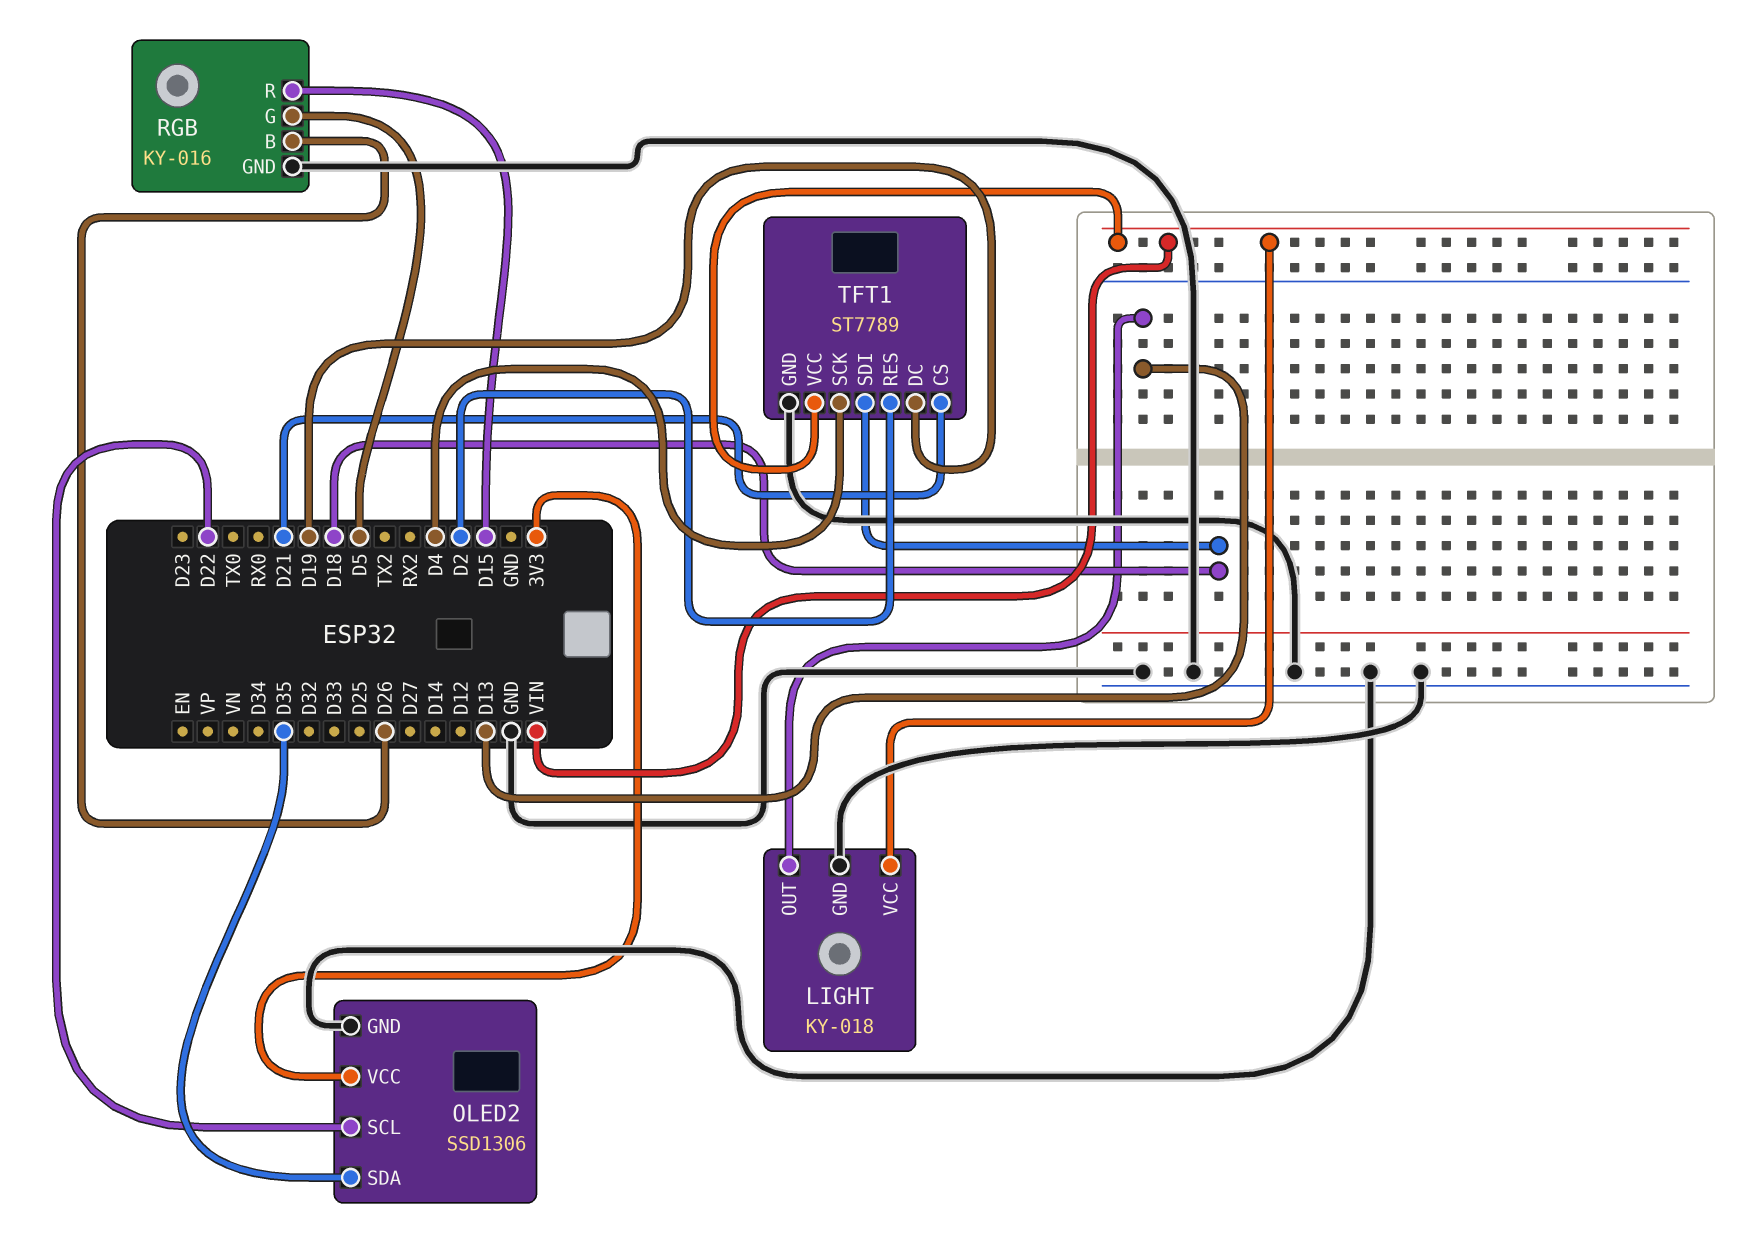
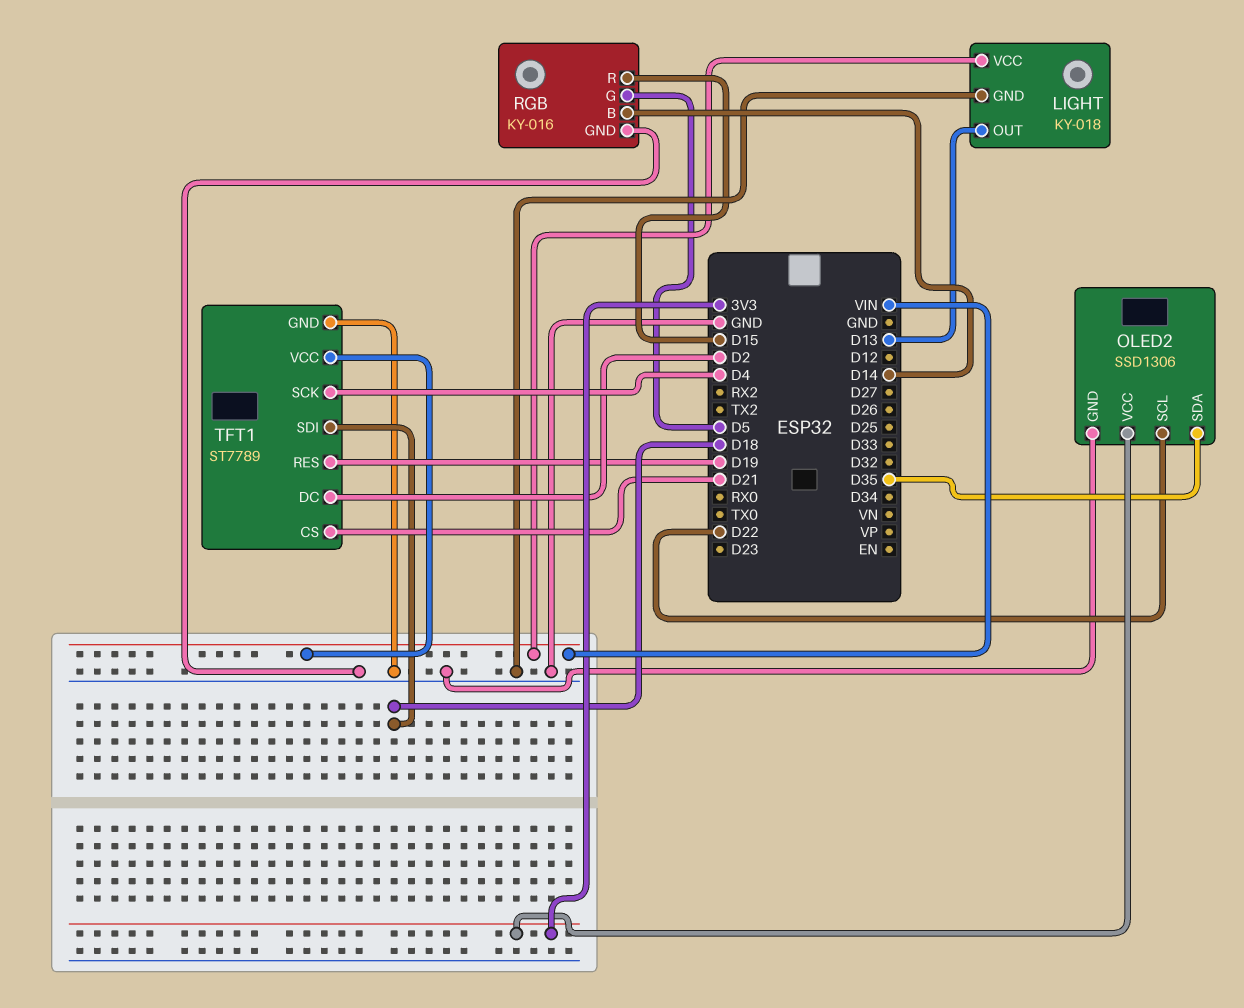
RGB pin B: D26 -> D14
TFT1 pin DC: D19 -> D2
TFT1 pin RES: D2 -> D19

